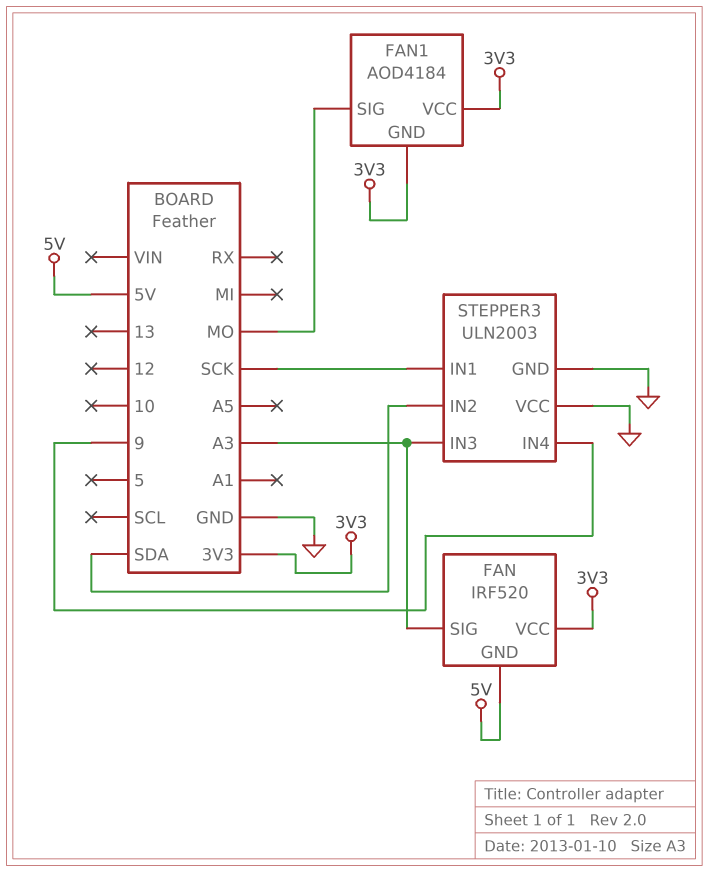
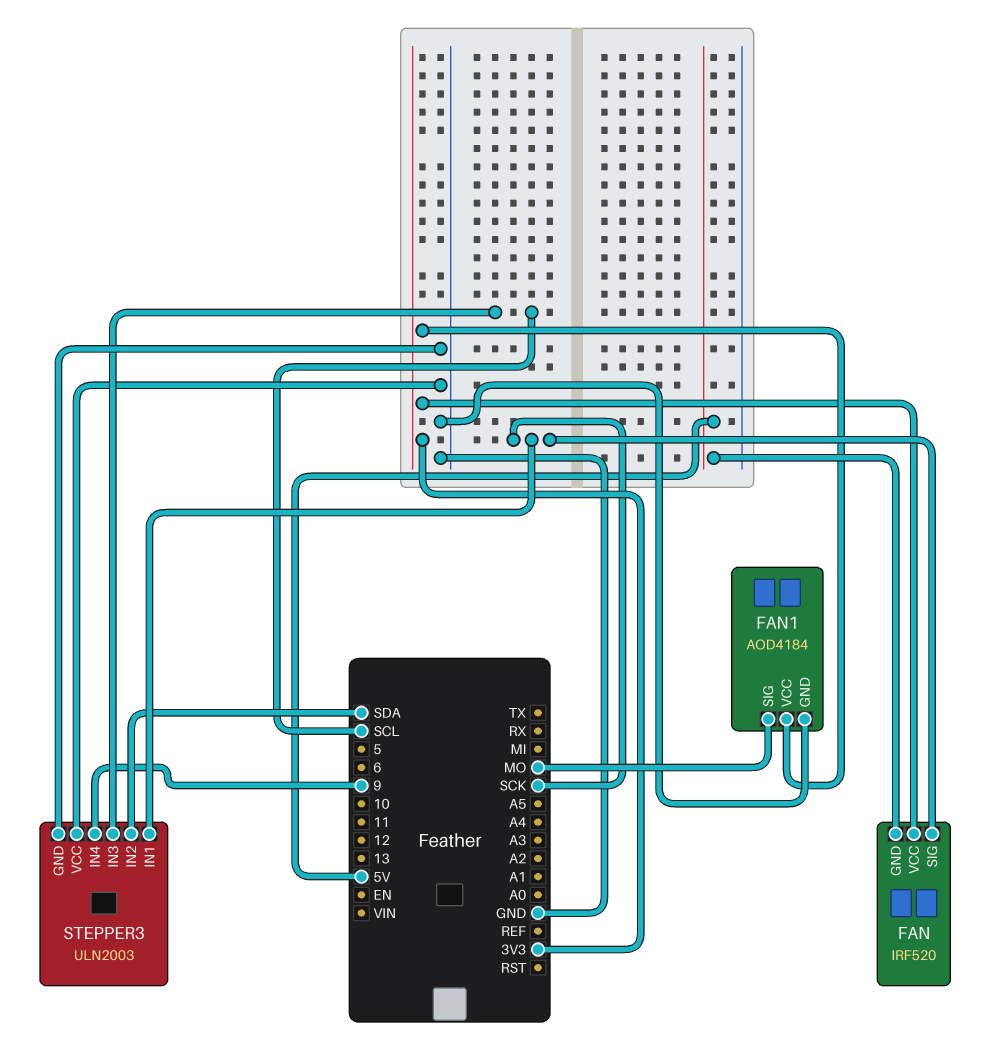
FAN pin SIG: A3 -> SCK
FAN1 pin GND: 3V3 -> GND
STEPPER3 pin IN3: A3 -> SCL

